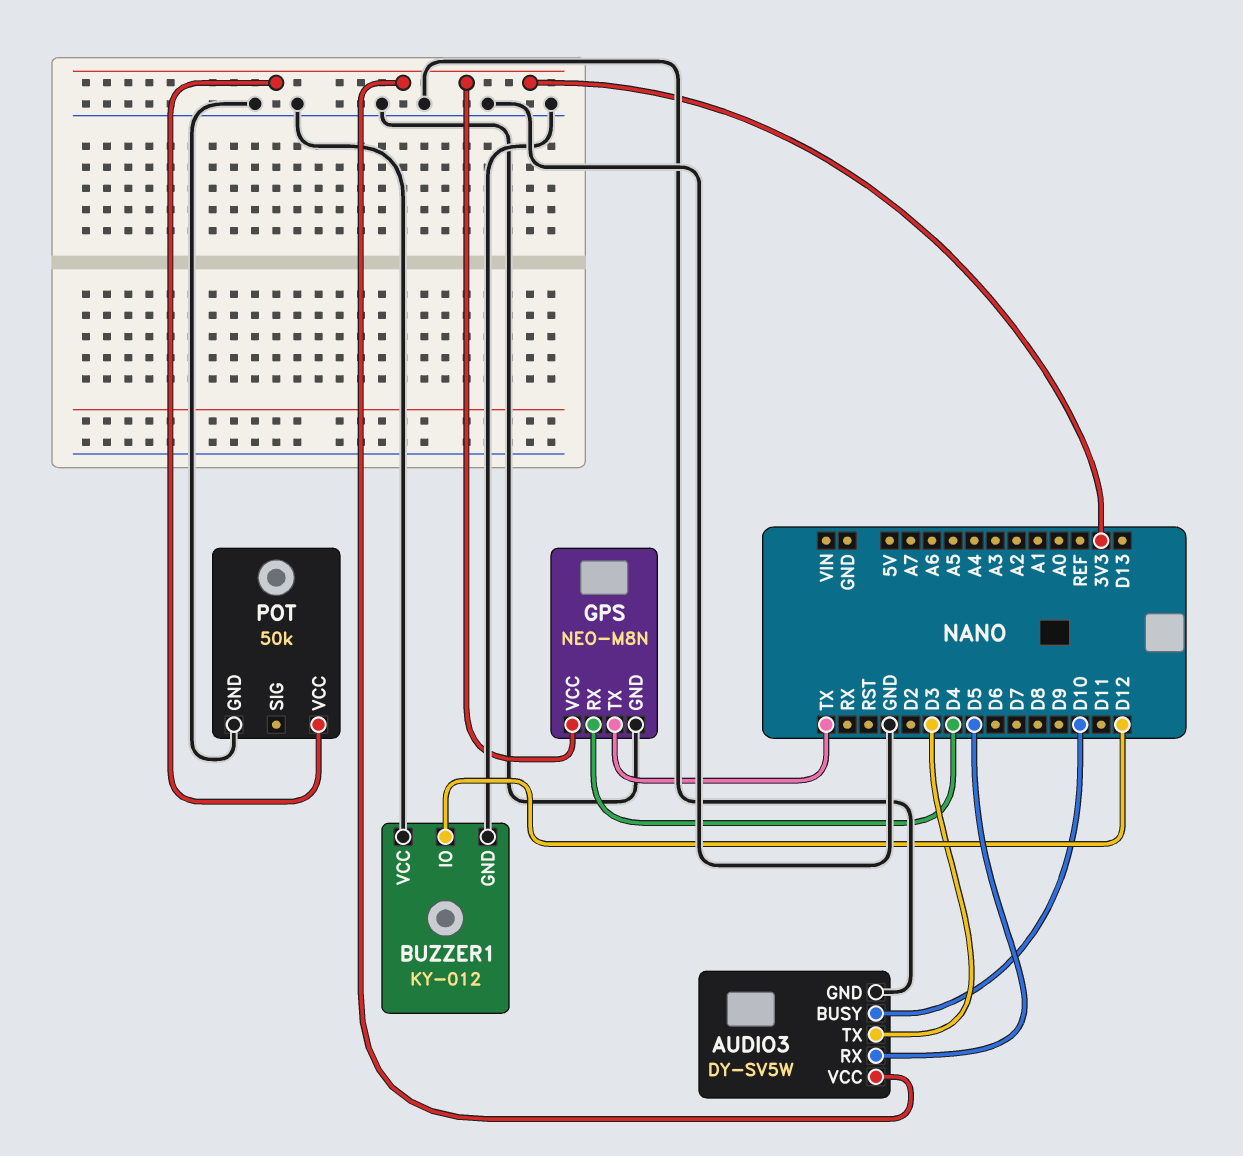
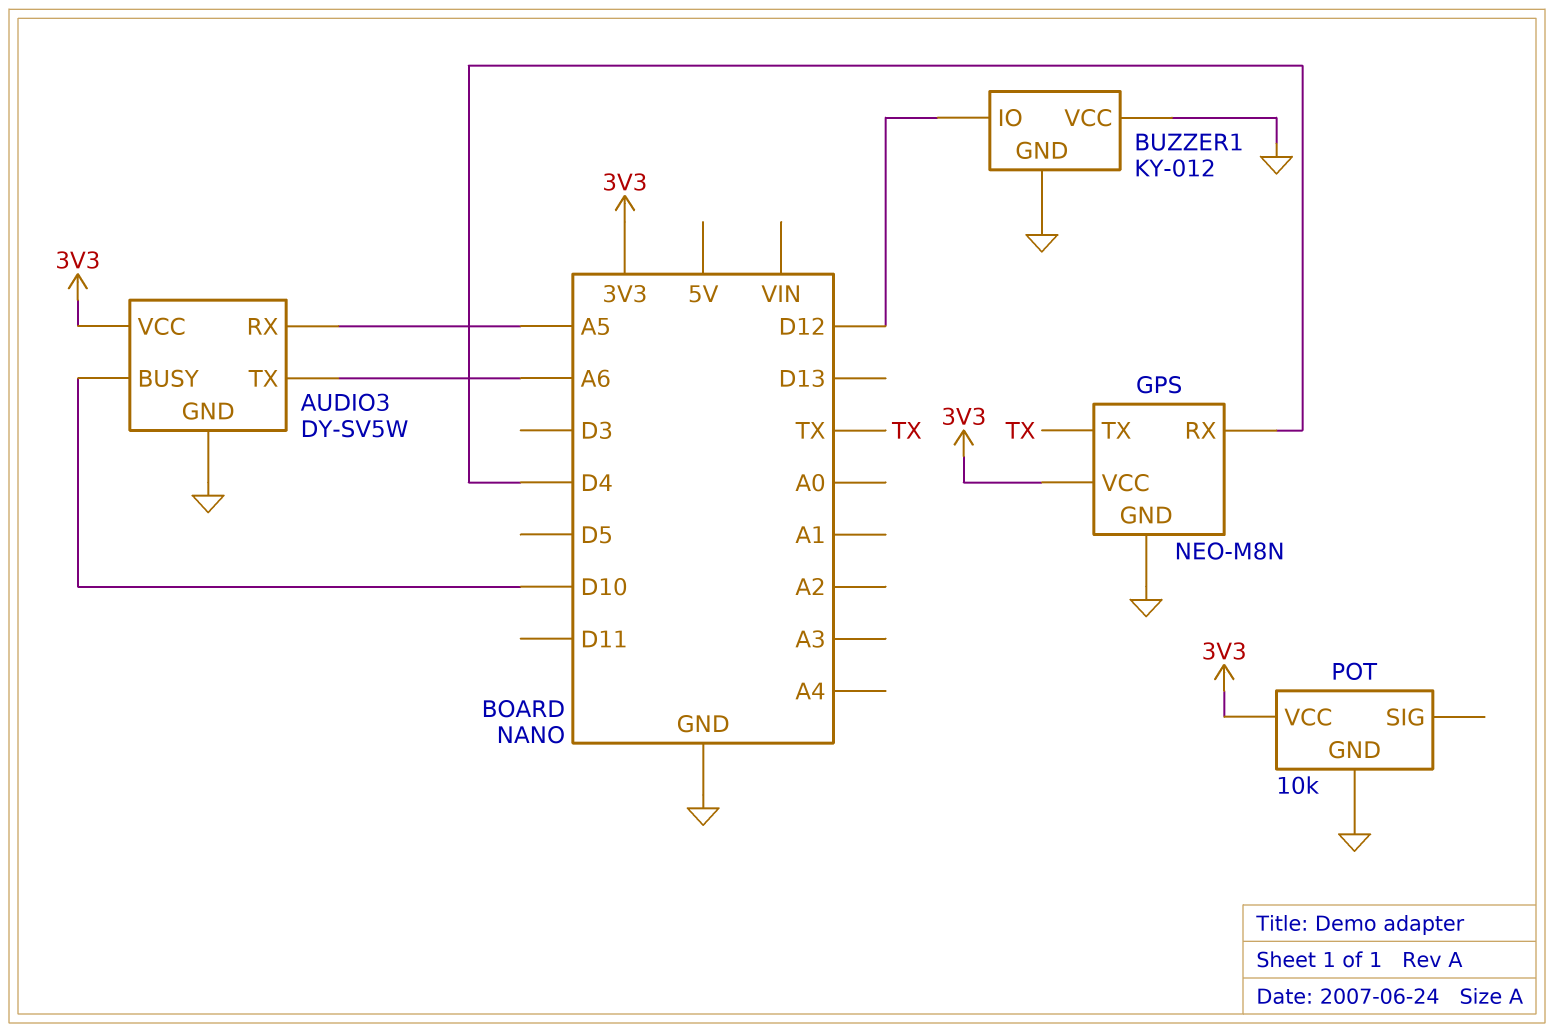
AUDIO3 pin RX: D5 -> A5
AUDIO3 pin TX: D3 -> A6
POT: 50k -> 10k

